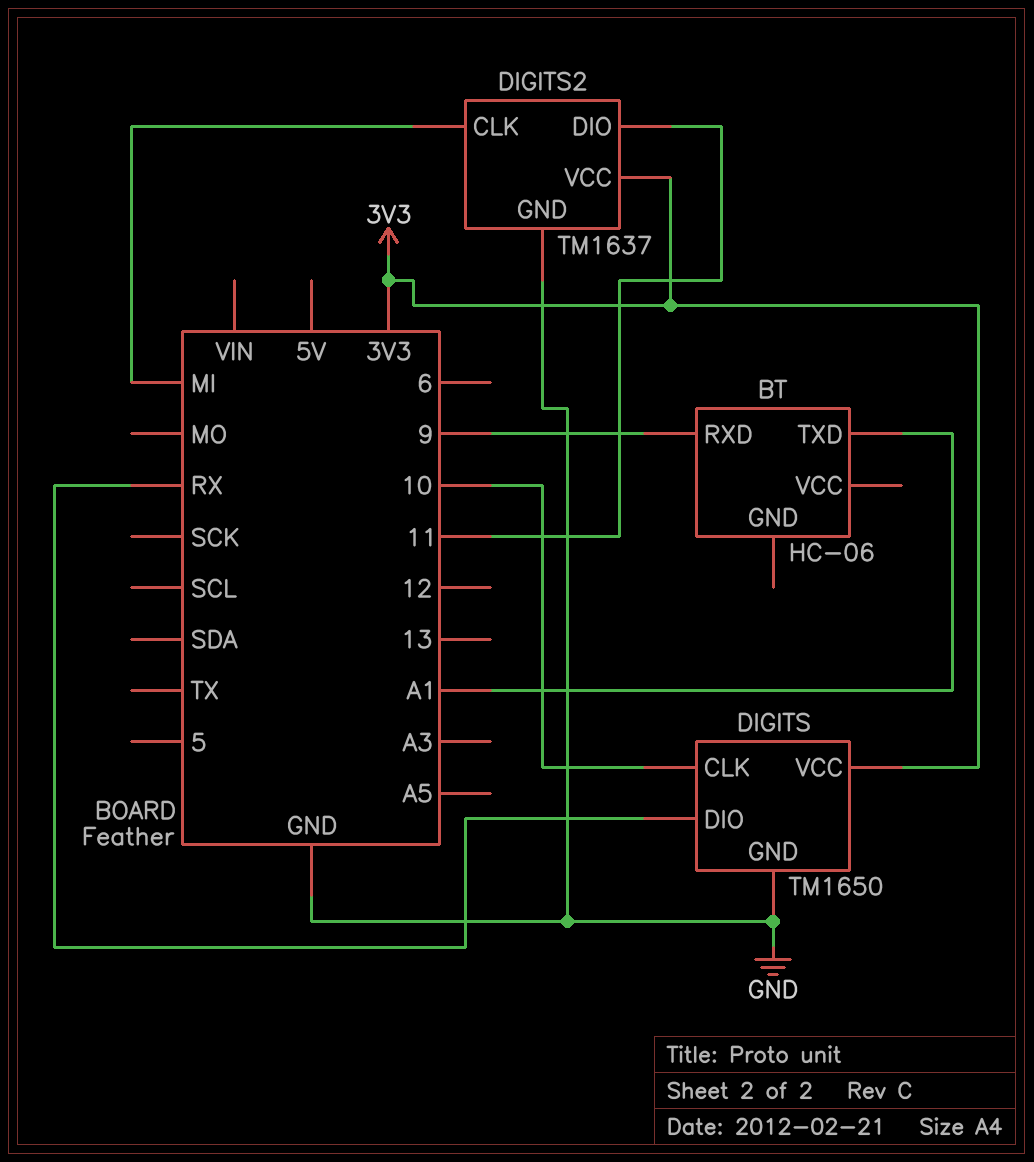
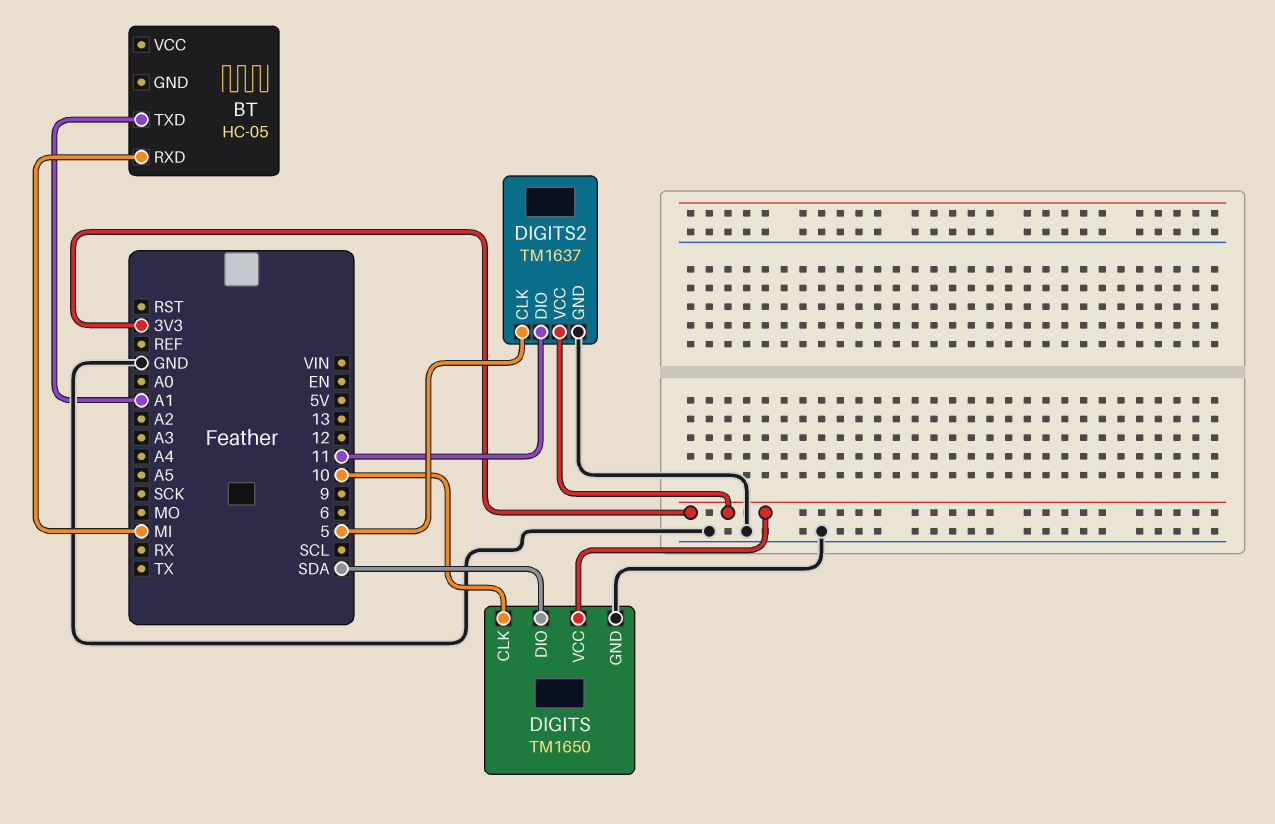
BT: HC-06 -> HC-05
BT pin RXD: 9 -> MI
DIGITS pin DIO: RX -> SDA
DIGITS2 pin CLK: MI -> 5

